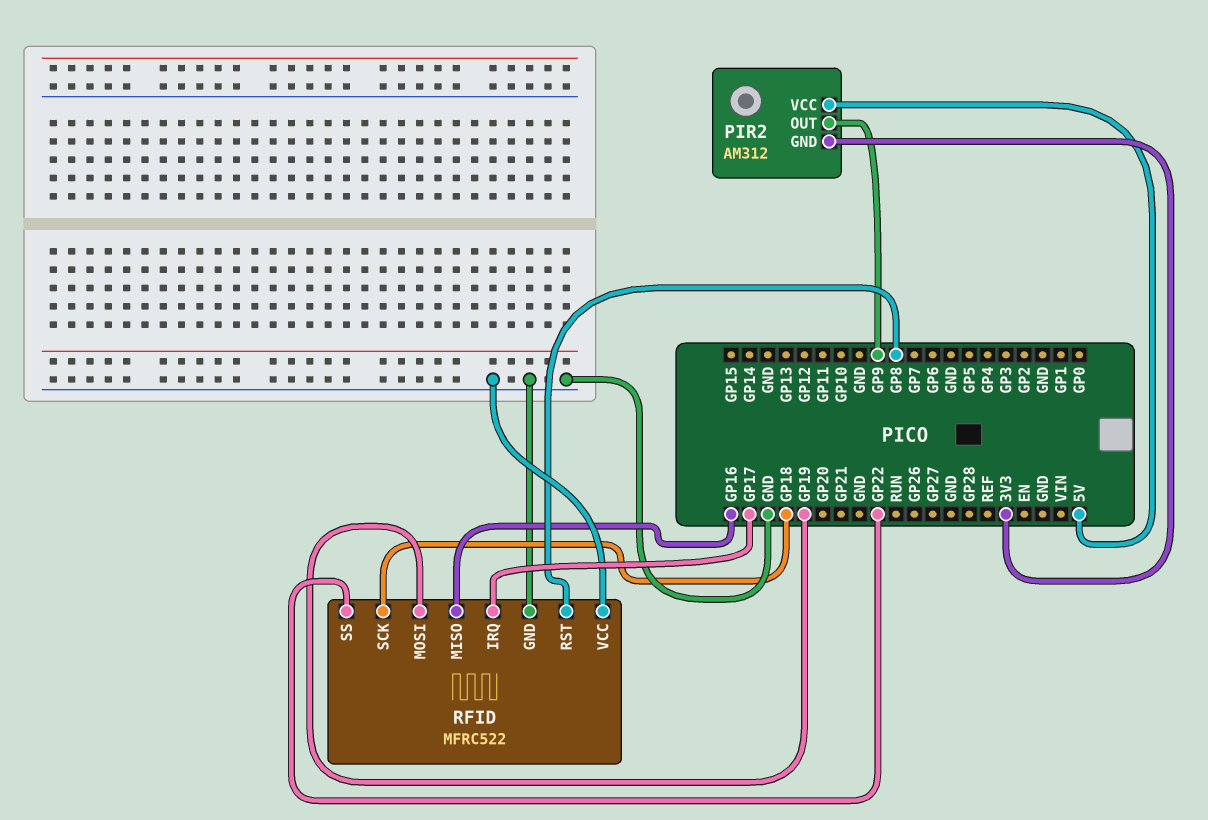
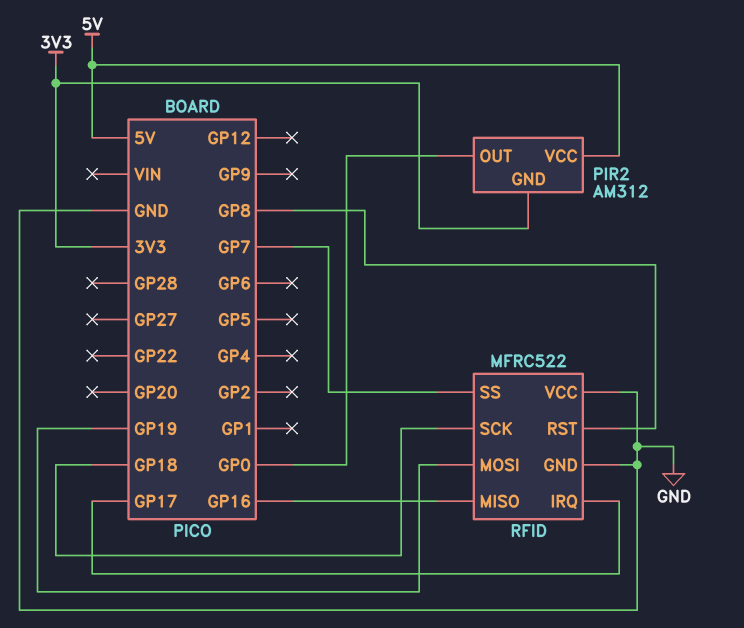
PIR2 pin OUT: GP9 -> GP0
RFID pin SS: GP22 -> GP7

